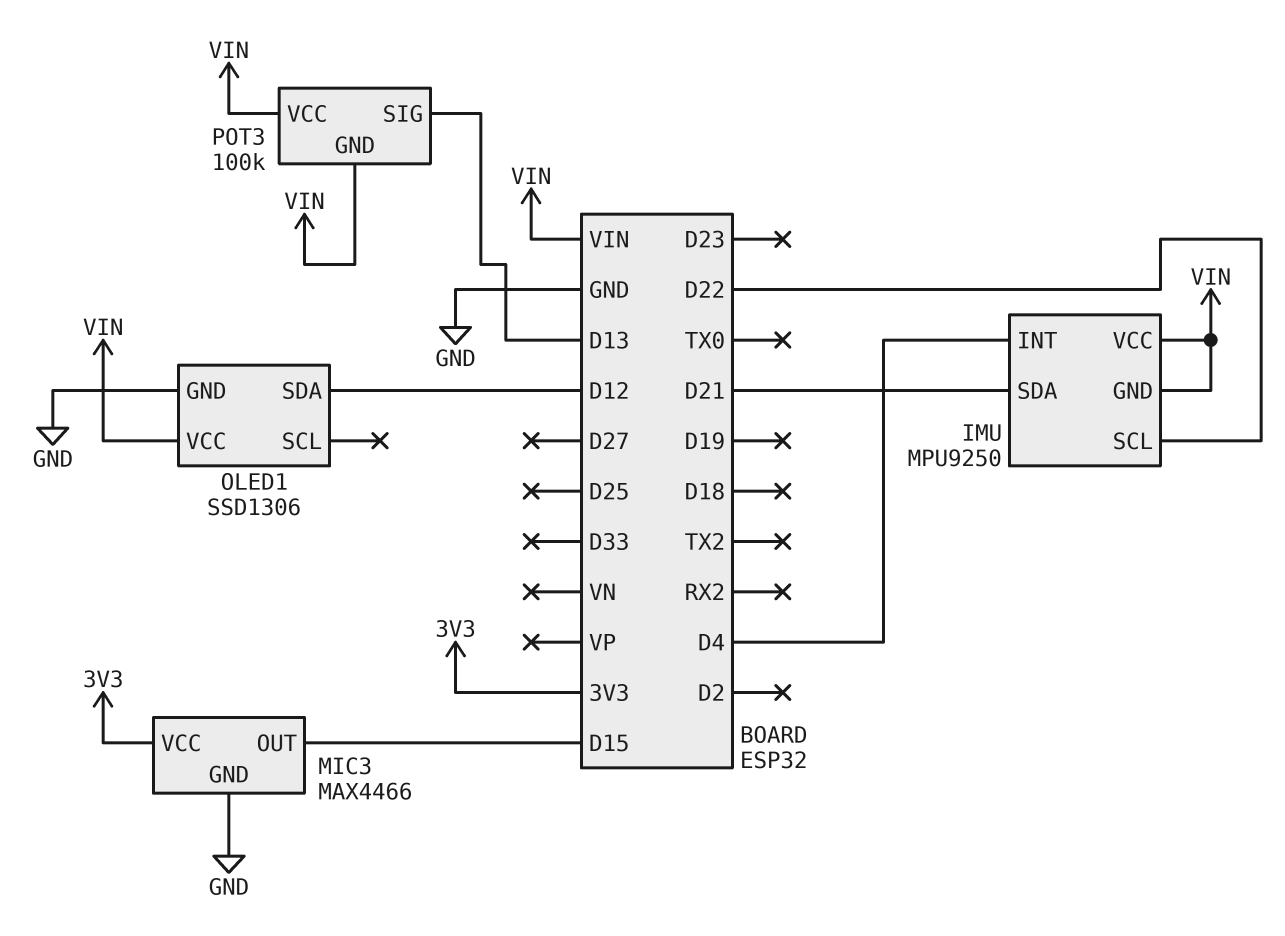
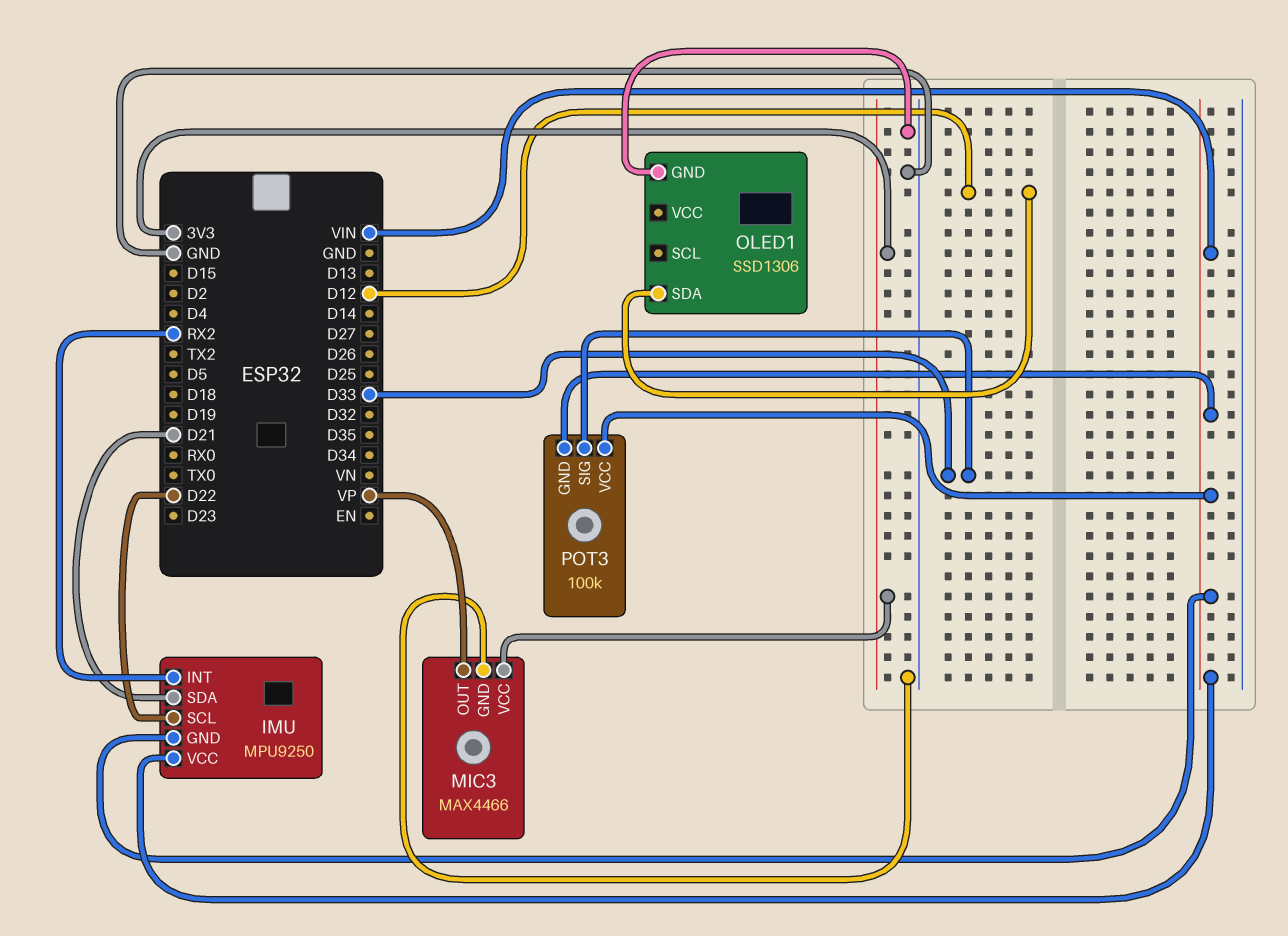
IMU pin INT: D4 -> RX2
MIC3 pin OUT: D15 -> VP
OLED1 pin VCC: VIN -> none
POT3 pin SIG: D13 -> D33

